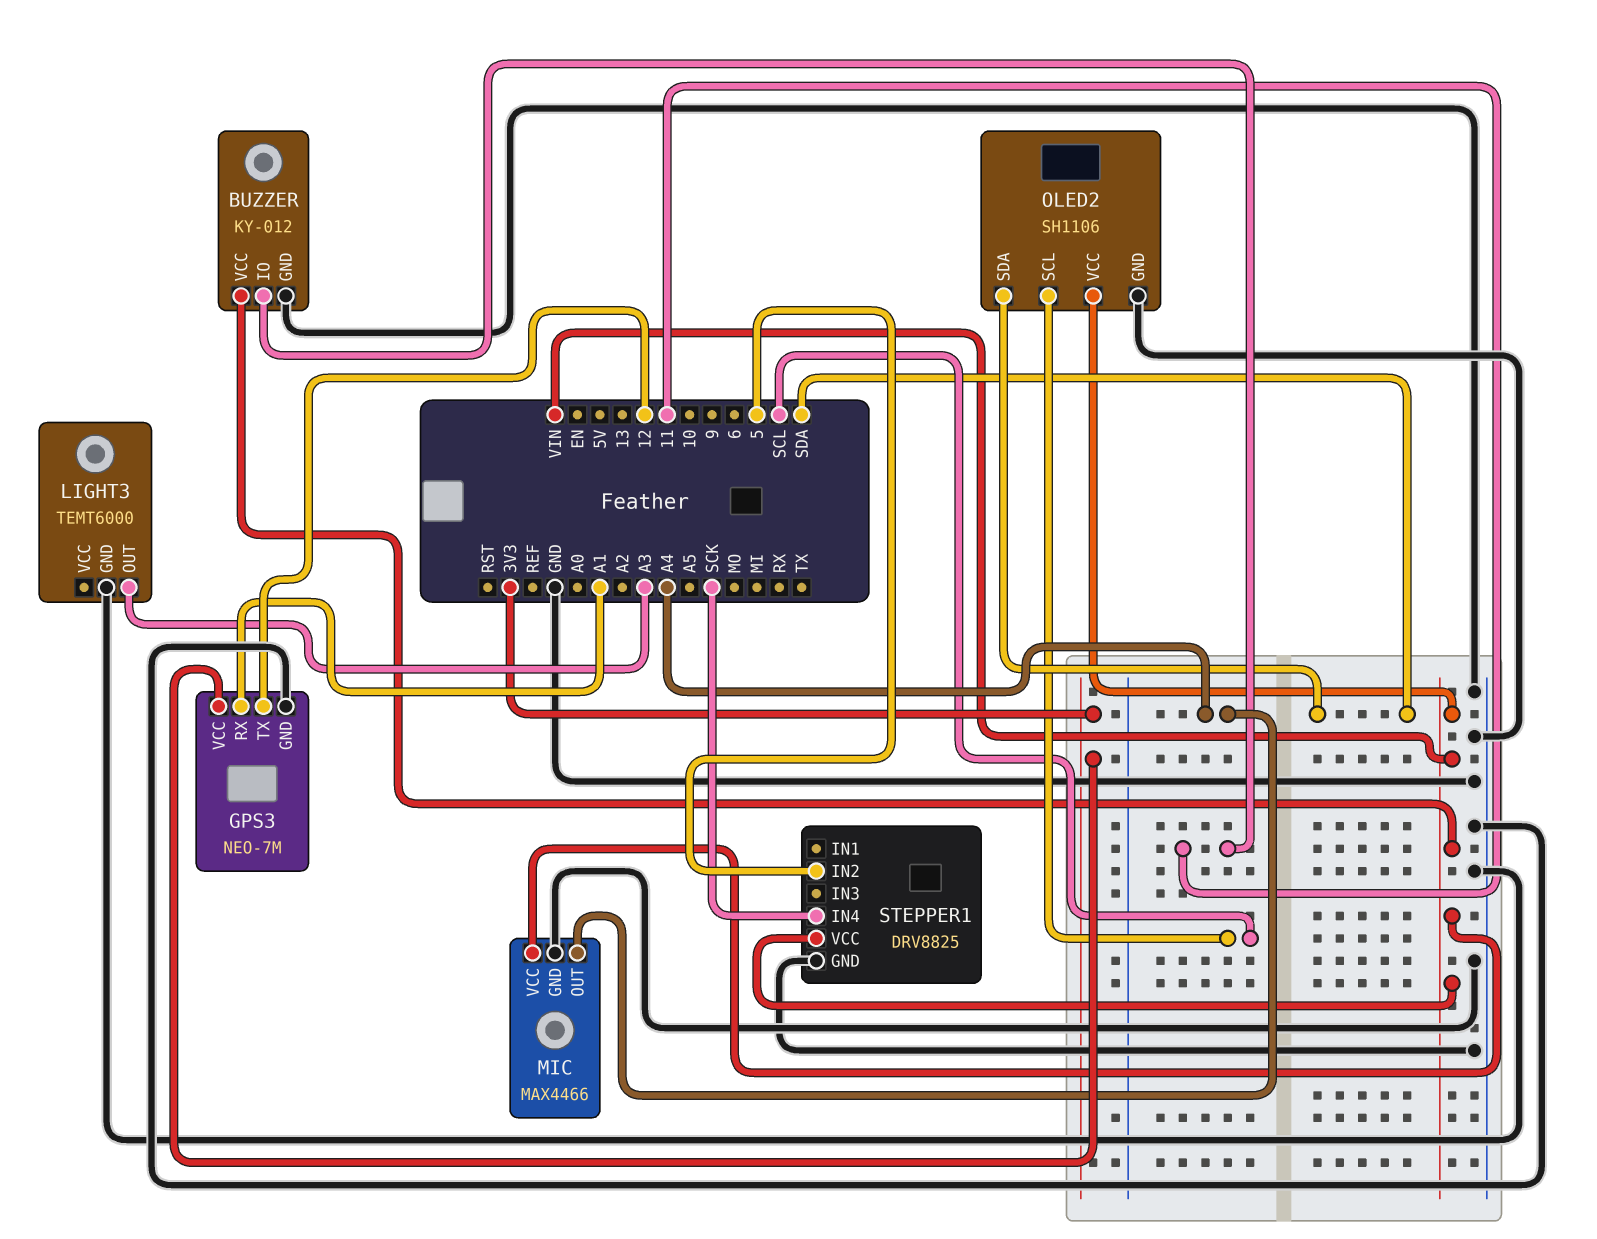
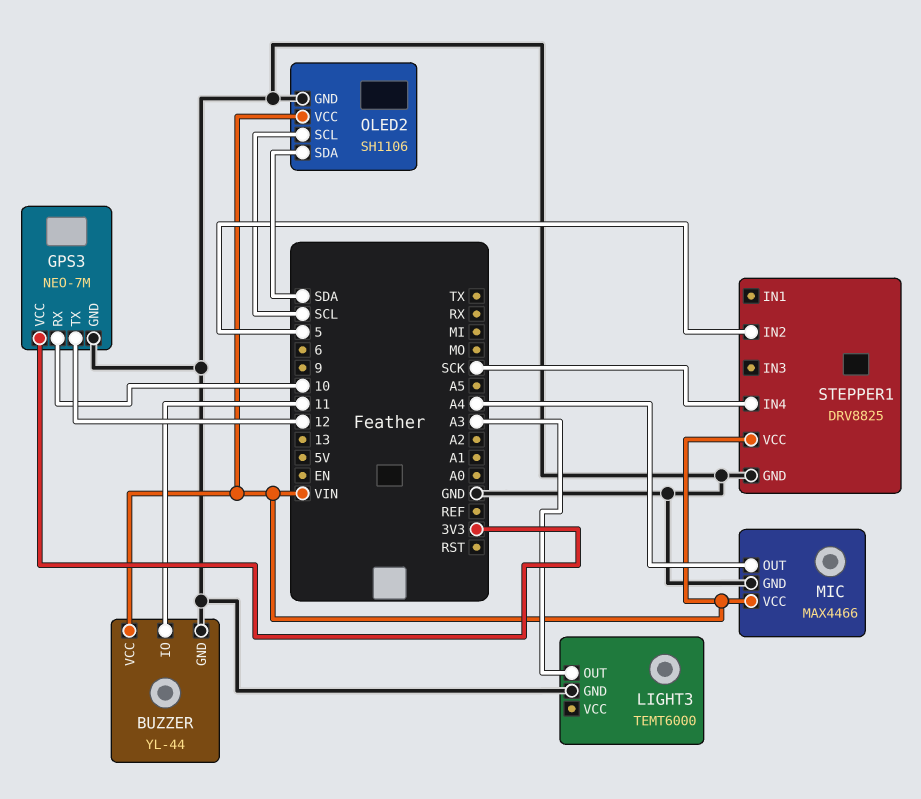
BUZZER: KY-012 -> YL-44
GPS3 pin RX: A1 -> 10

